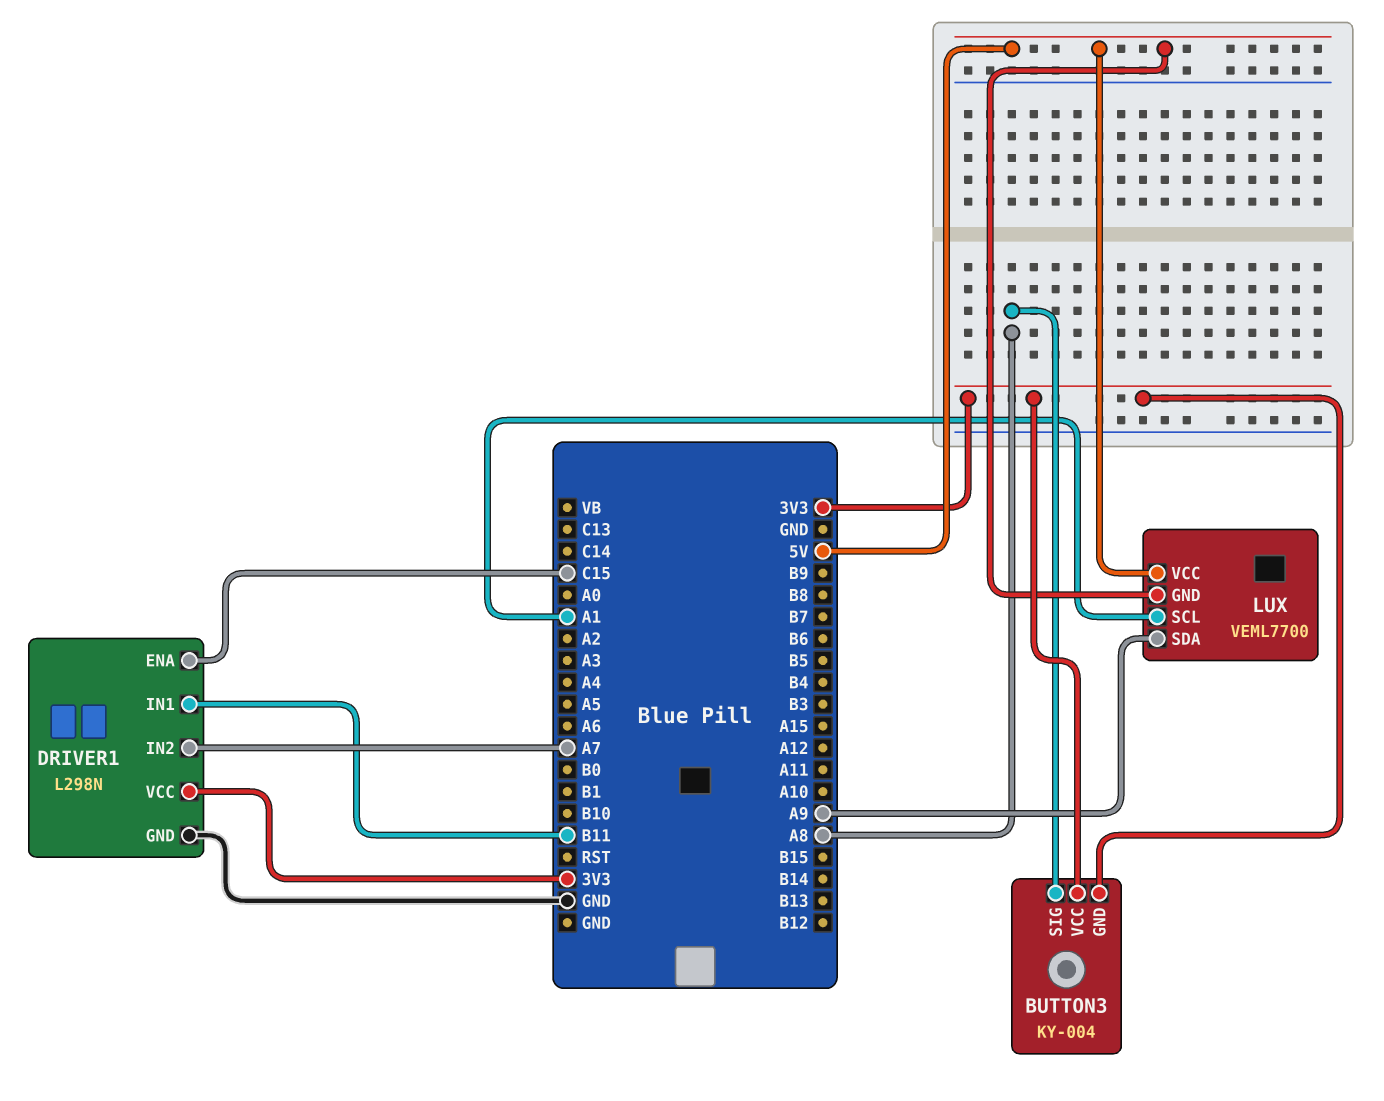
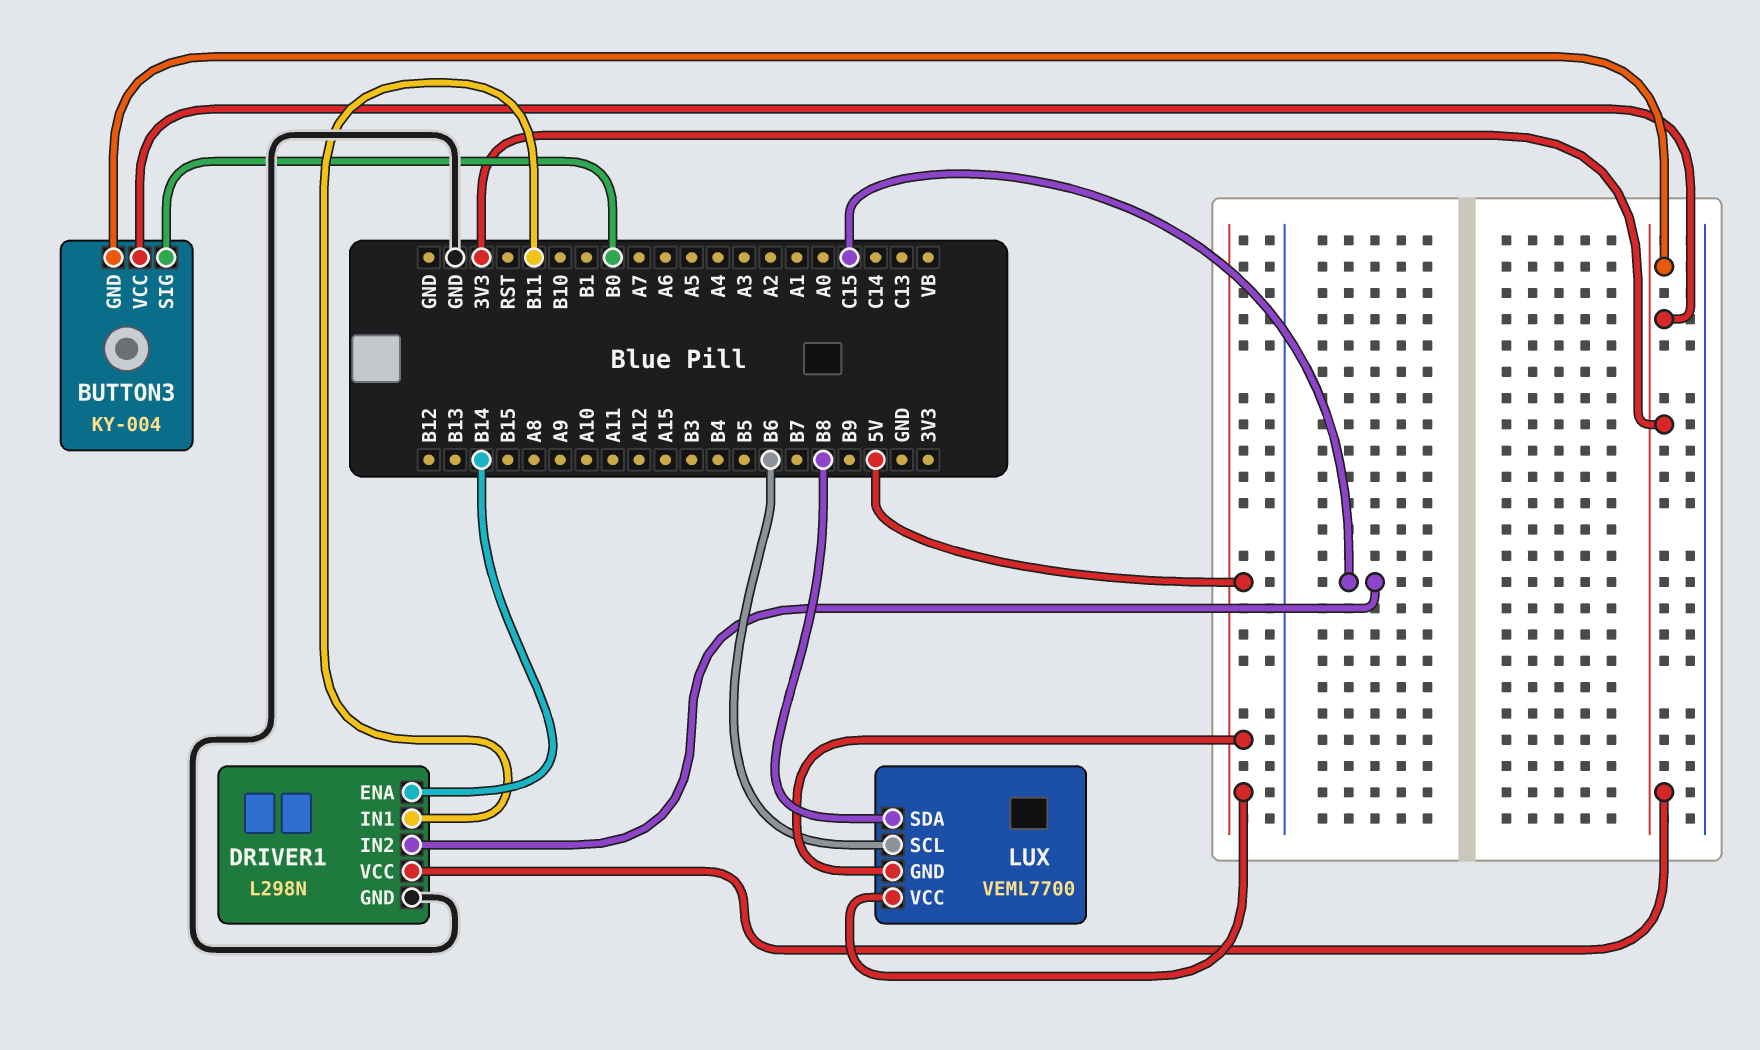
BUTTON3 pin SIG: A8 -> B0
DRIVER1 pin ENA: C15 -> B14
DRIVER1 pin IN2: A7 -> C15
LUX pin SCL: A1 -> B6
LUX pin SDA: A9 -> B8

